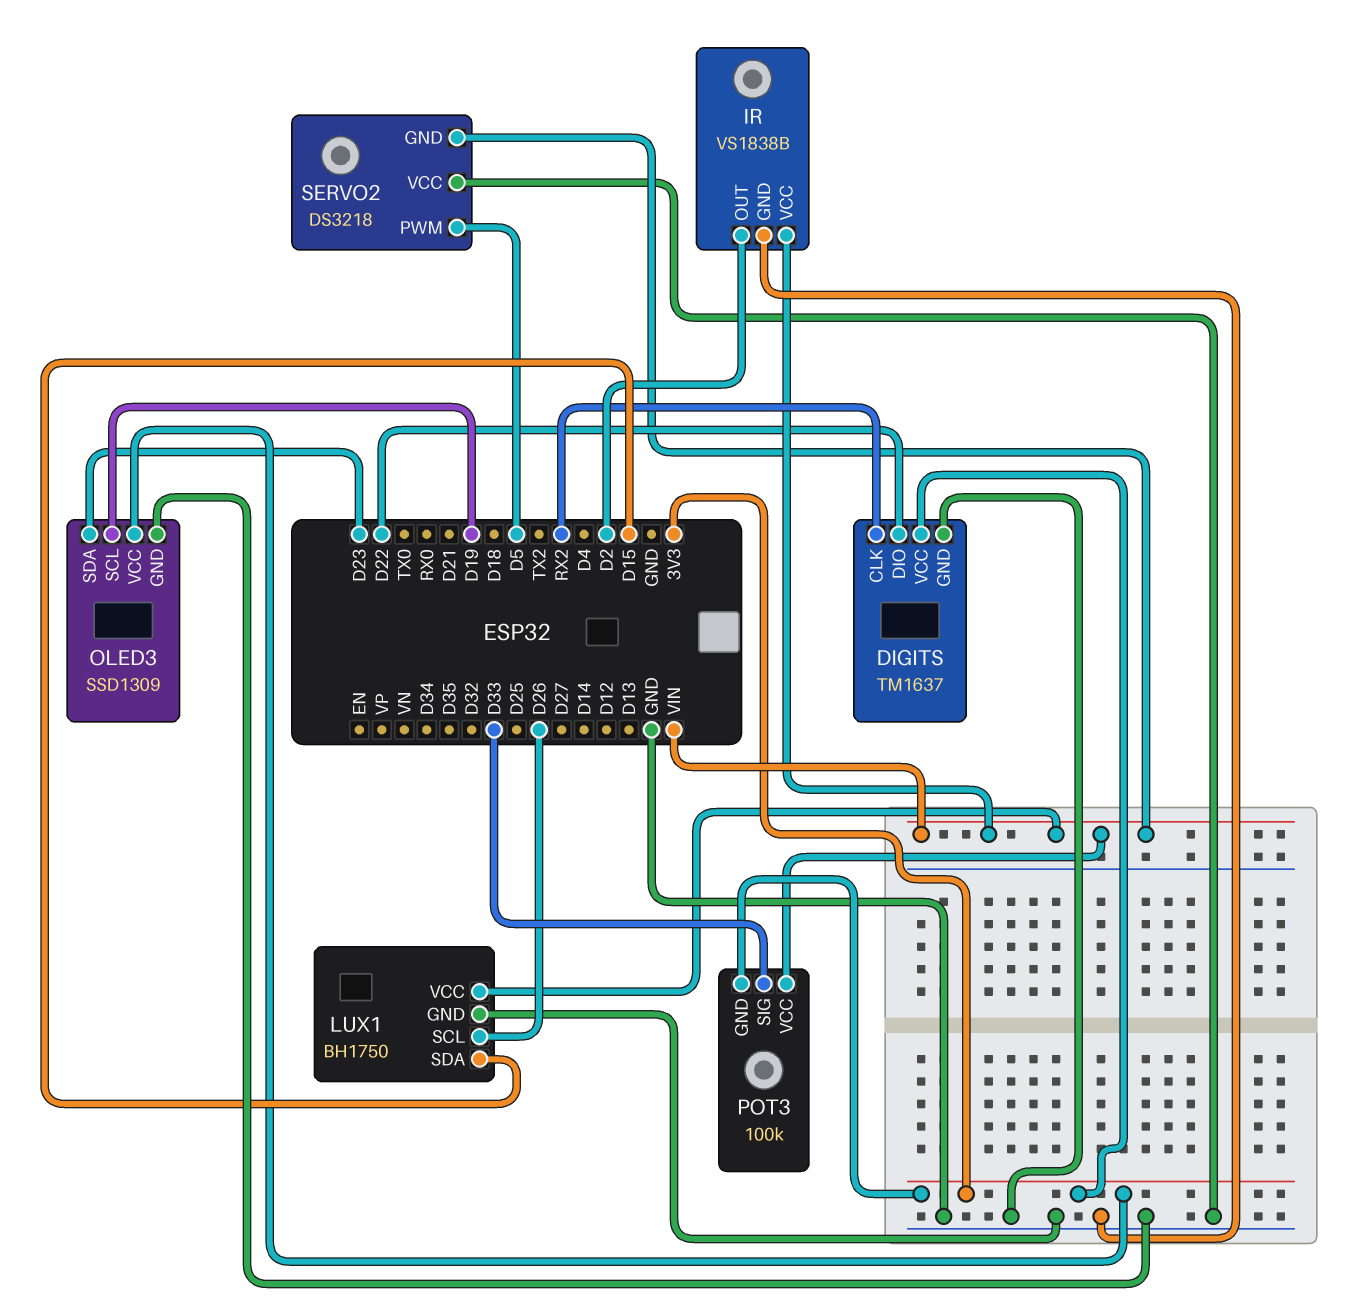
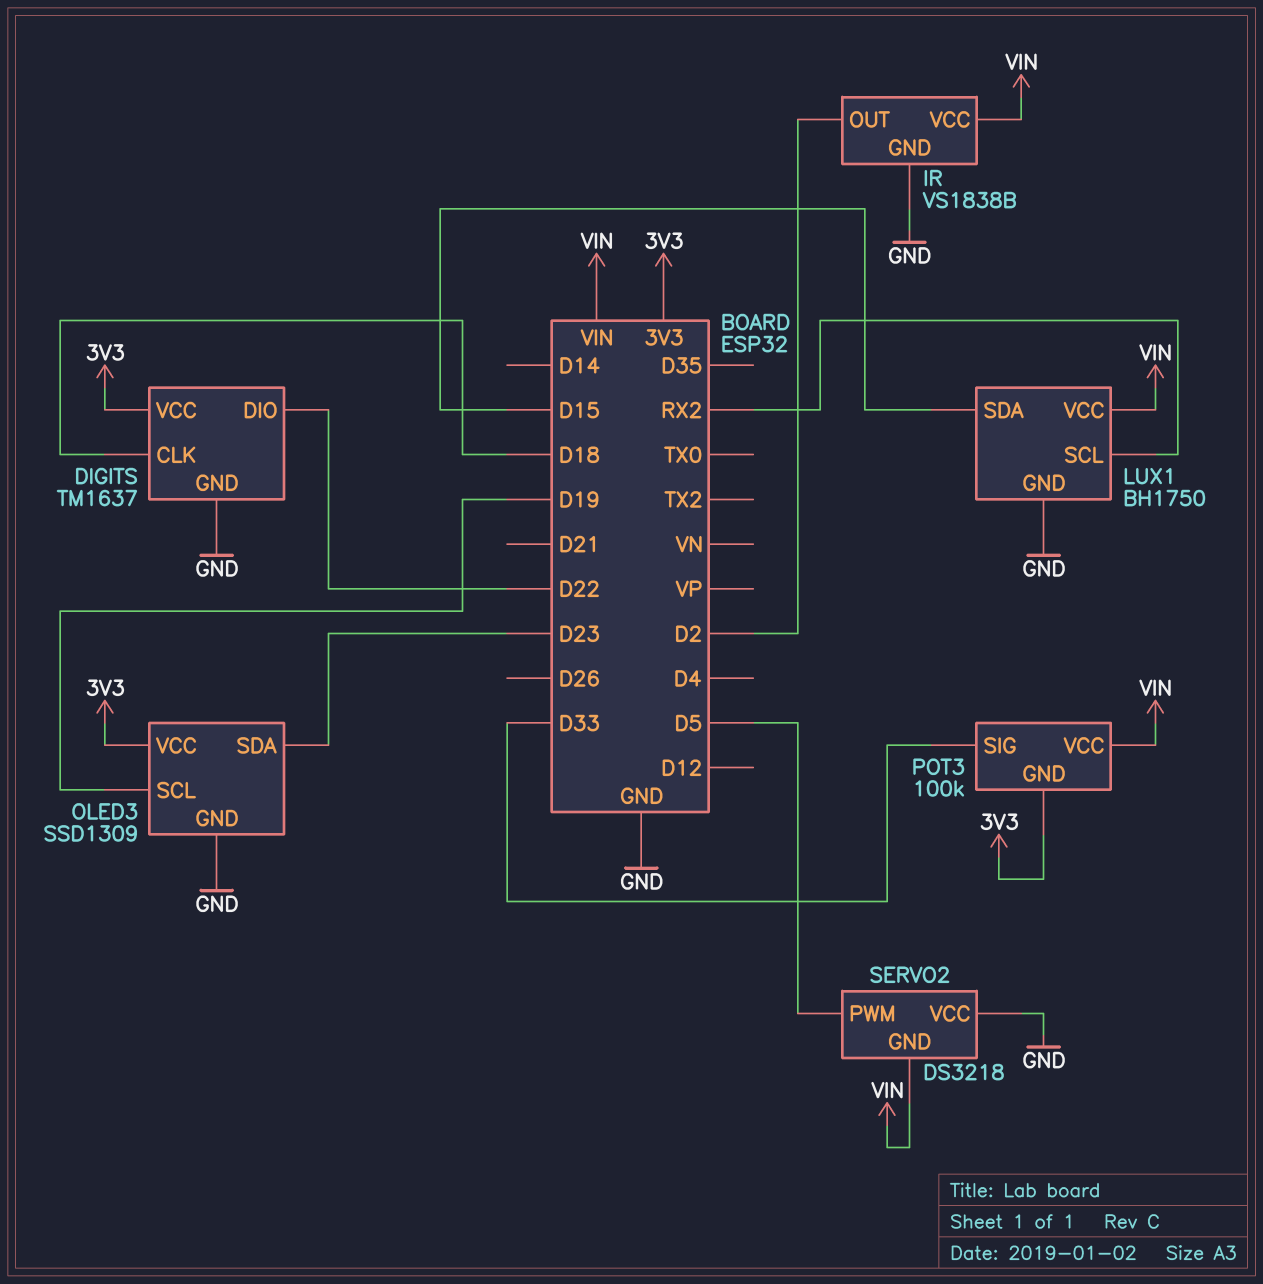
DIGITS pin CLK: RX2 -> D18
LUX1 pin SCL: D26 -> RX2

